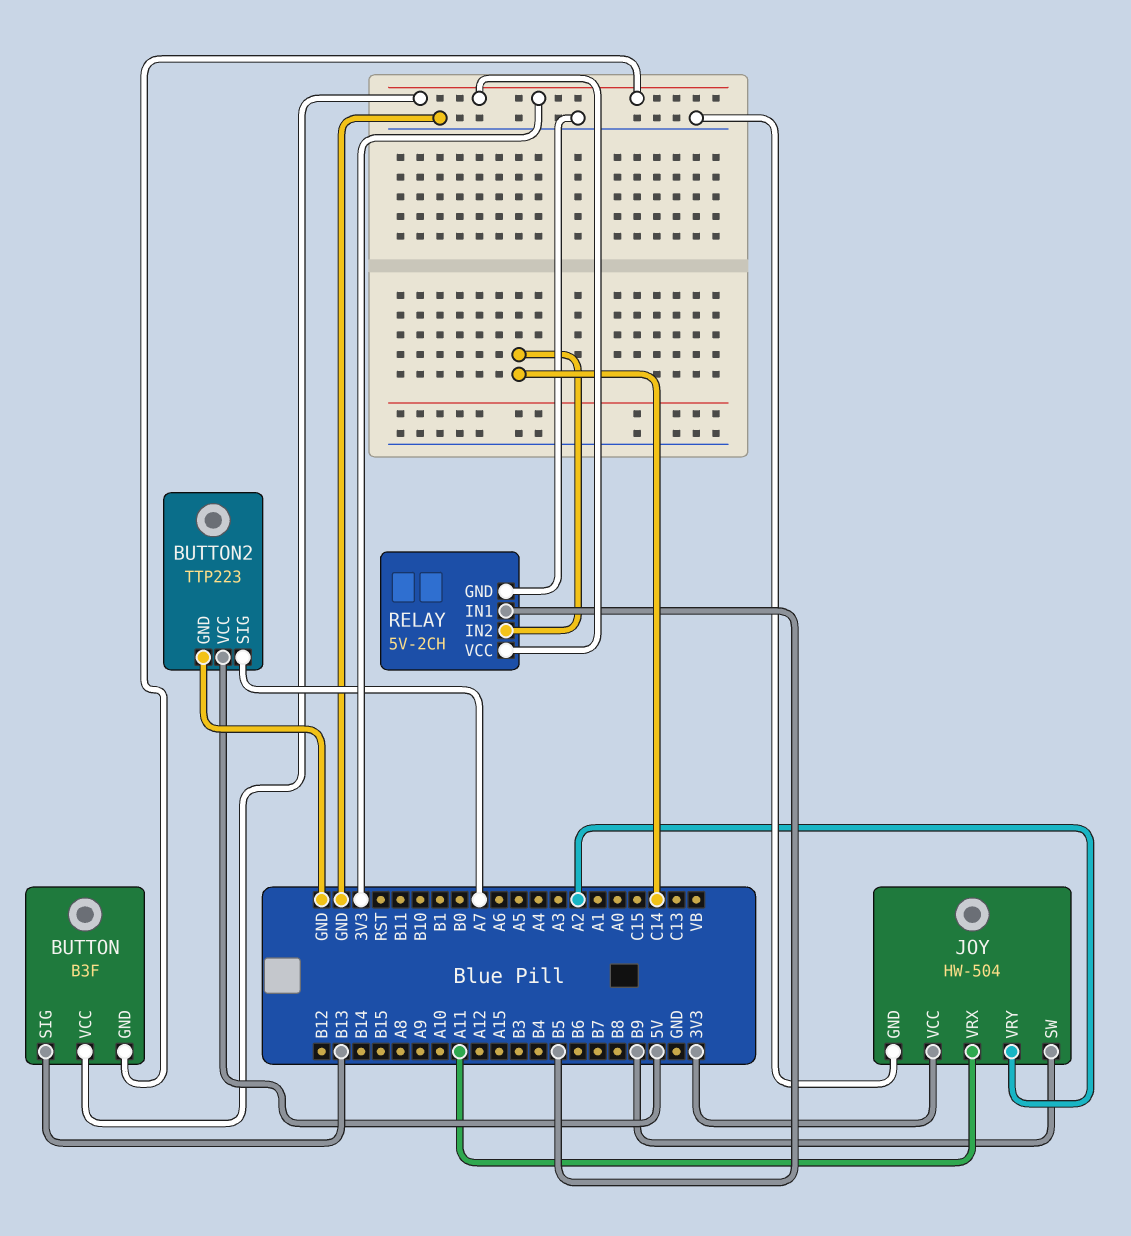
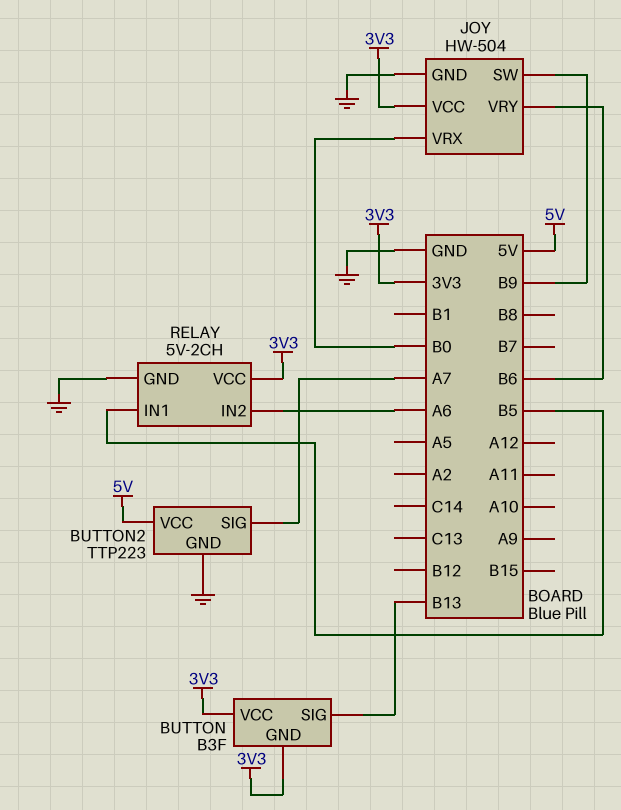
JOY pin VRX: A11 -> B0
JOY pin VRY: A2 -> B6
RELAY pin IN2: C14 -> A6

